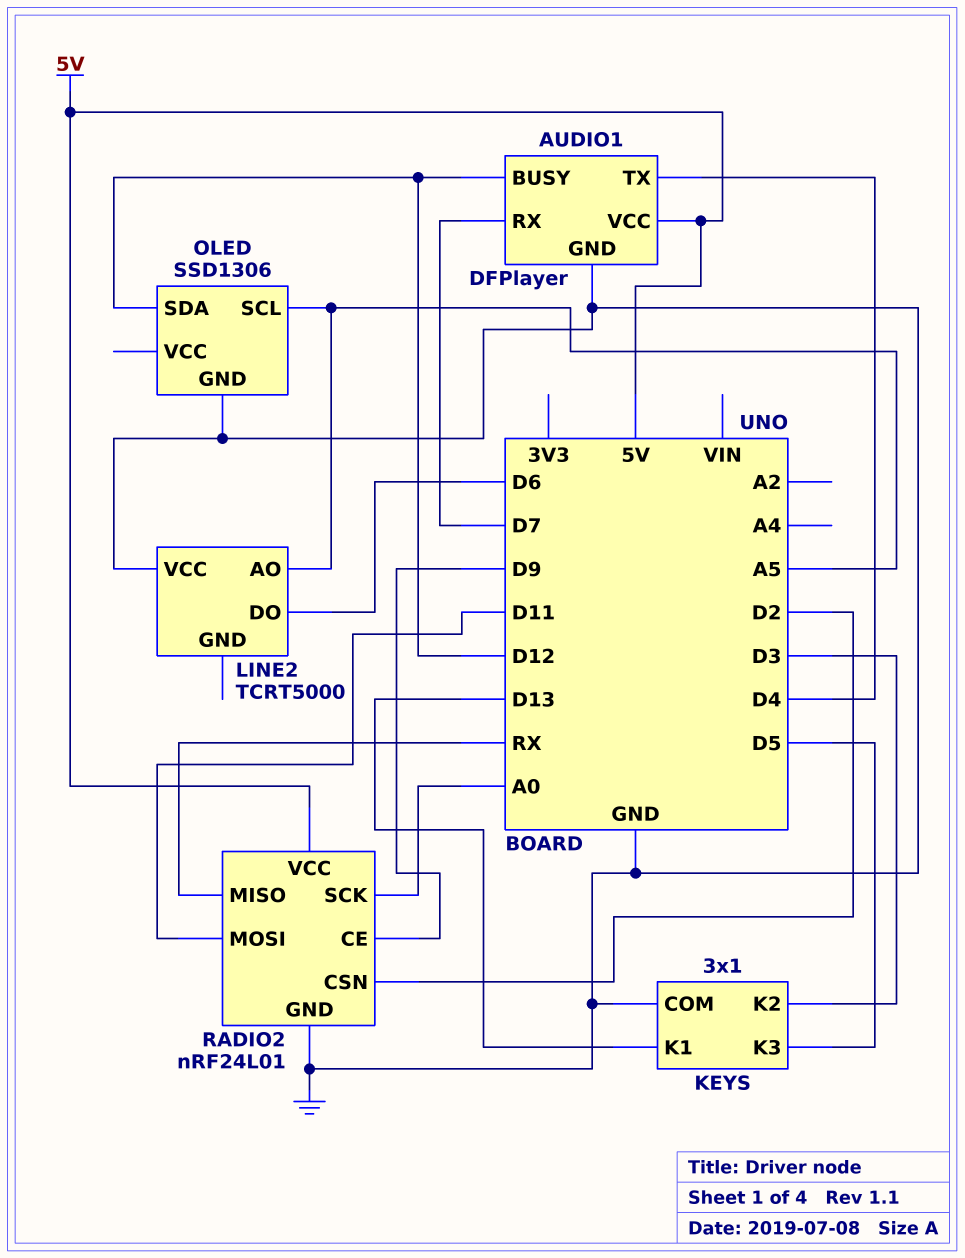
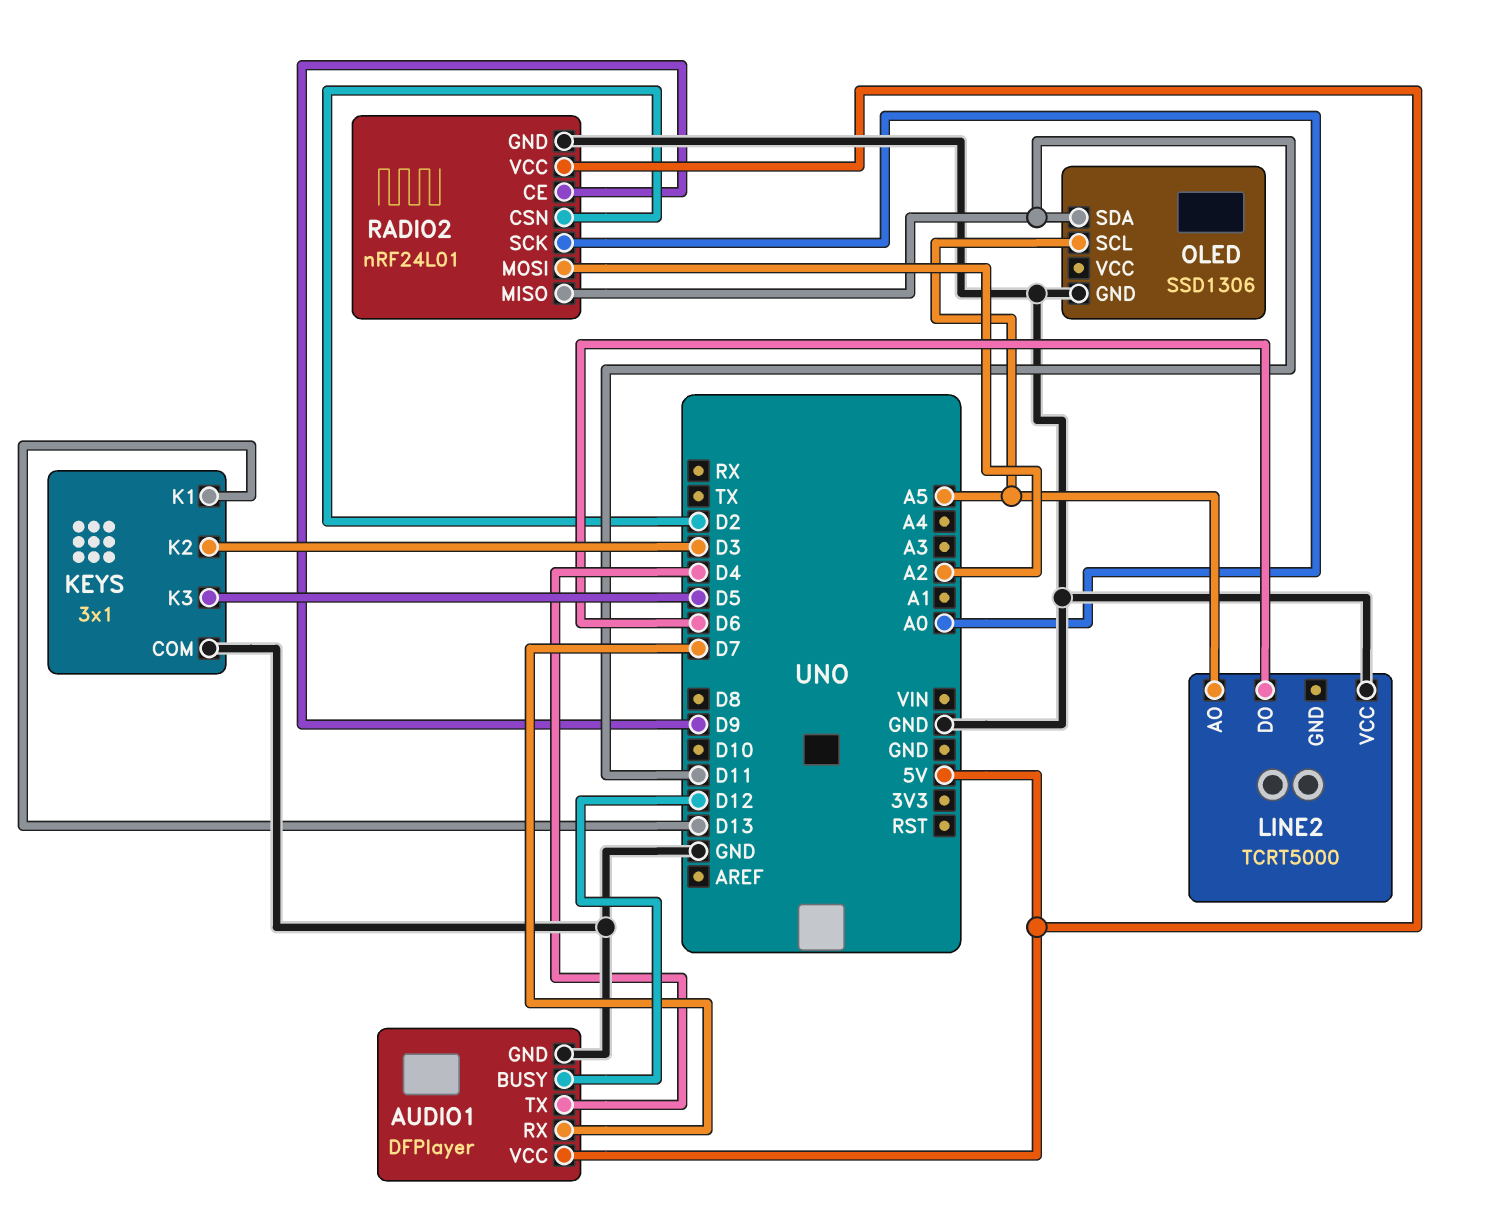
OLED pin SDA: D12 -> D11
RADIO2 pin MISO: RX -> D11
RADIO2 pin MOSI: D11 -> A2

